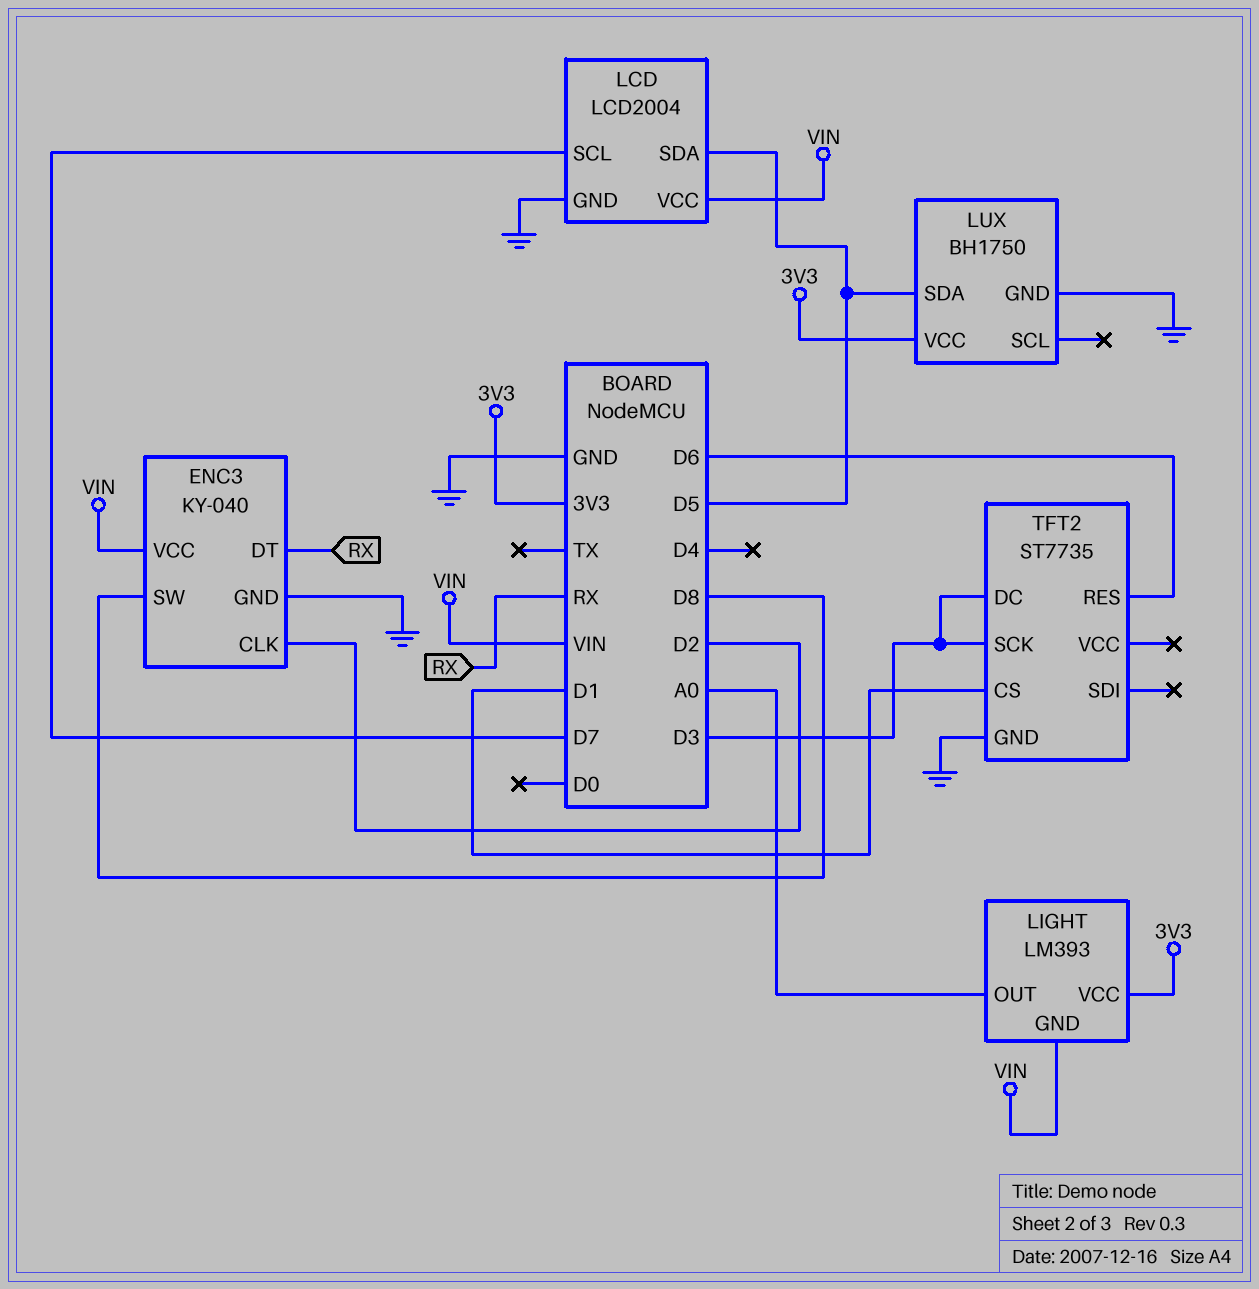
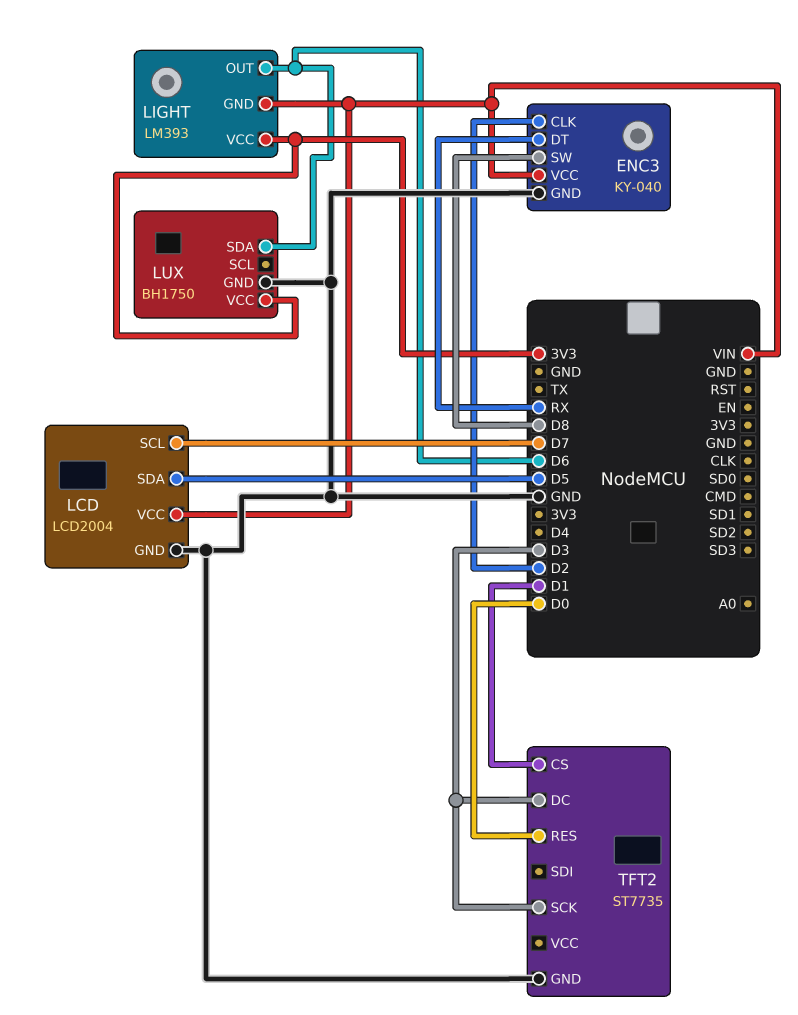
LIGHT pin OUT: A0 -> D6
LUX pin SDA: D5 -> D6
TFT2 pin RES: D6 -> D0

